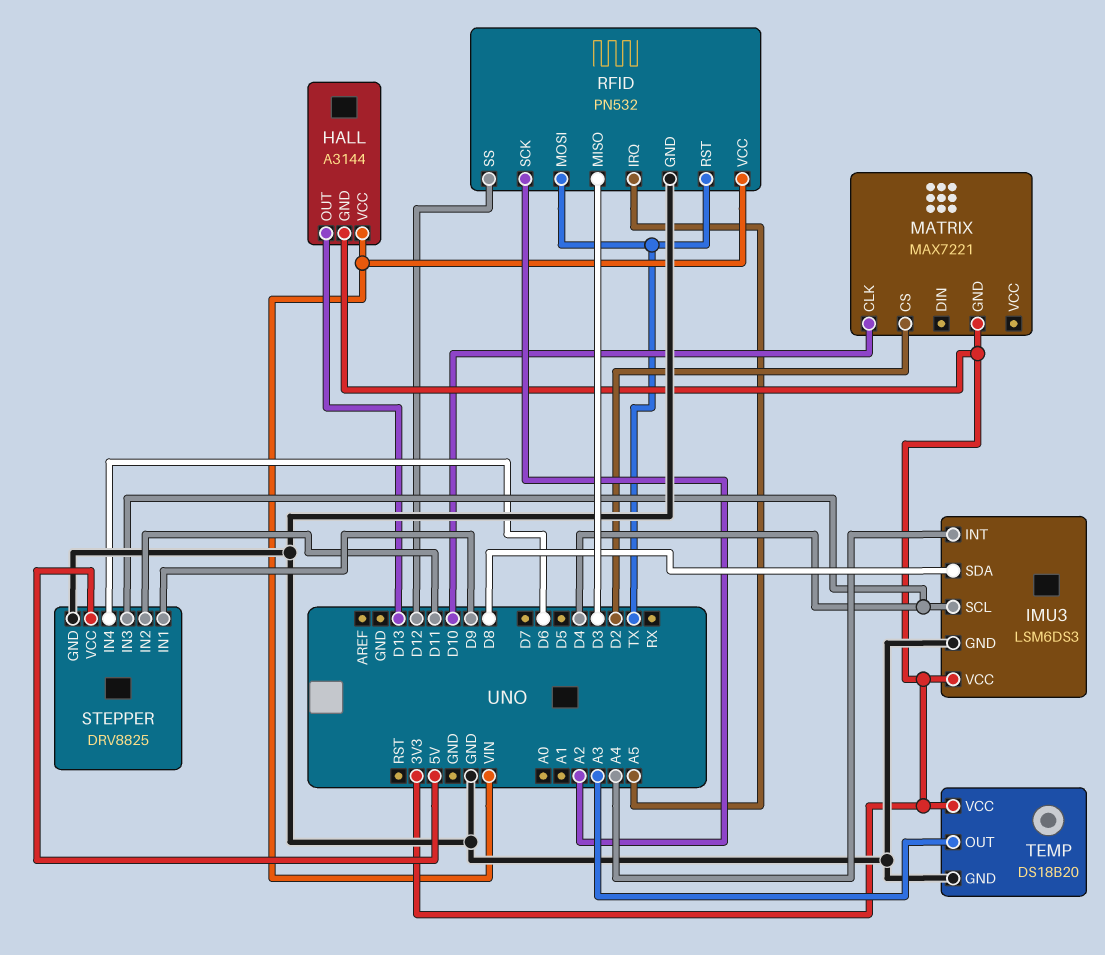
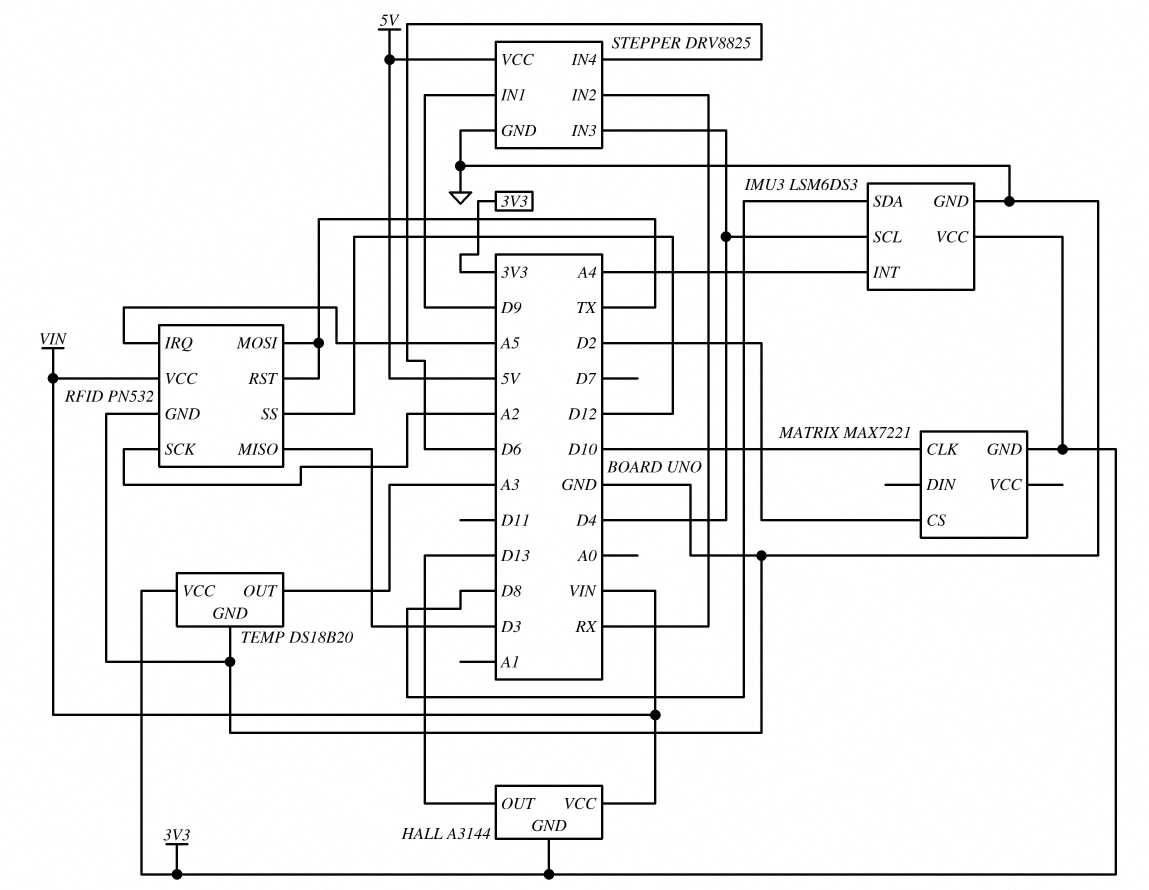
STEPPER pin IN2: D11 -> RX

